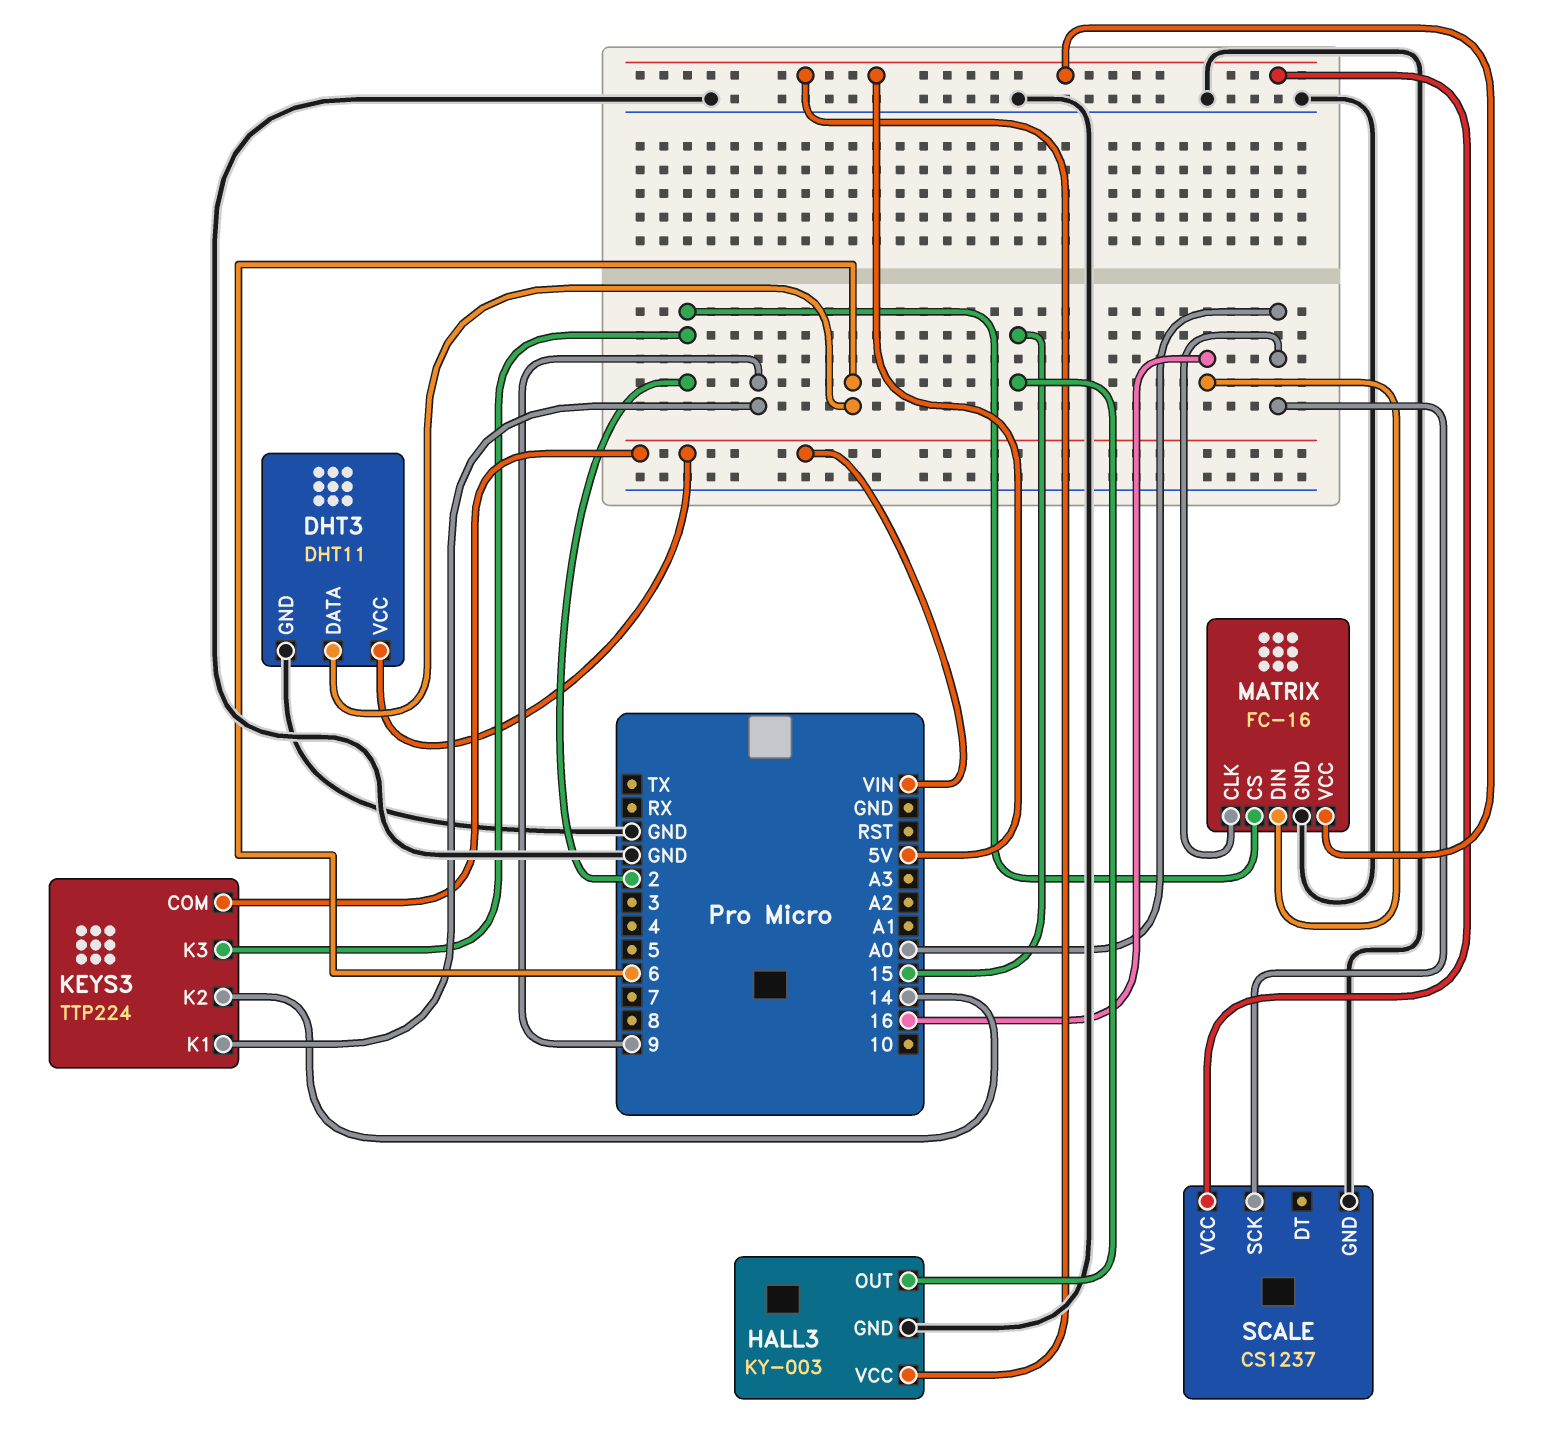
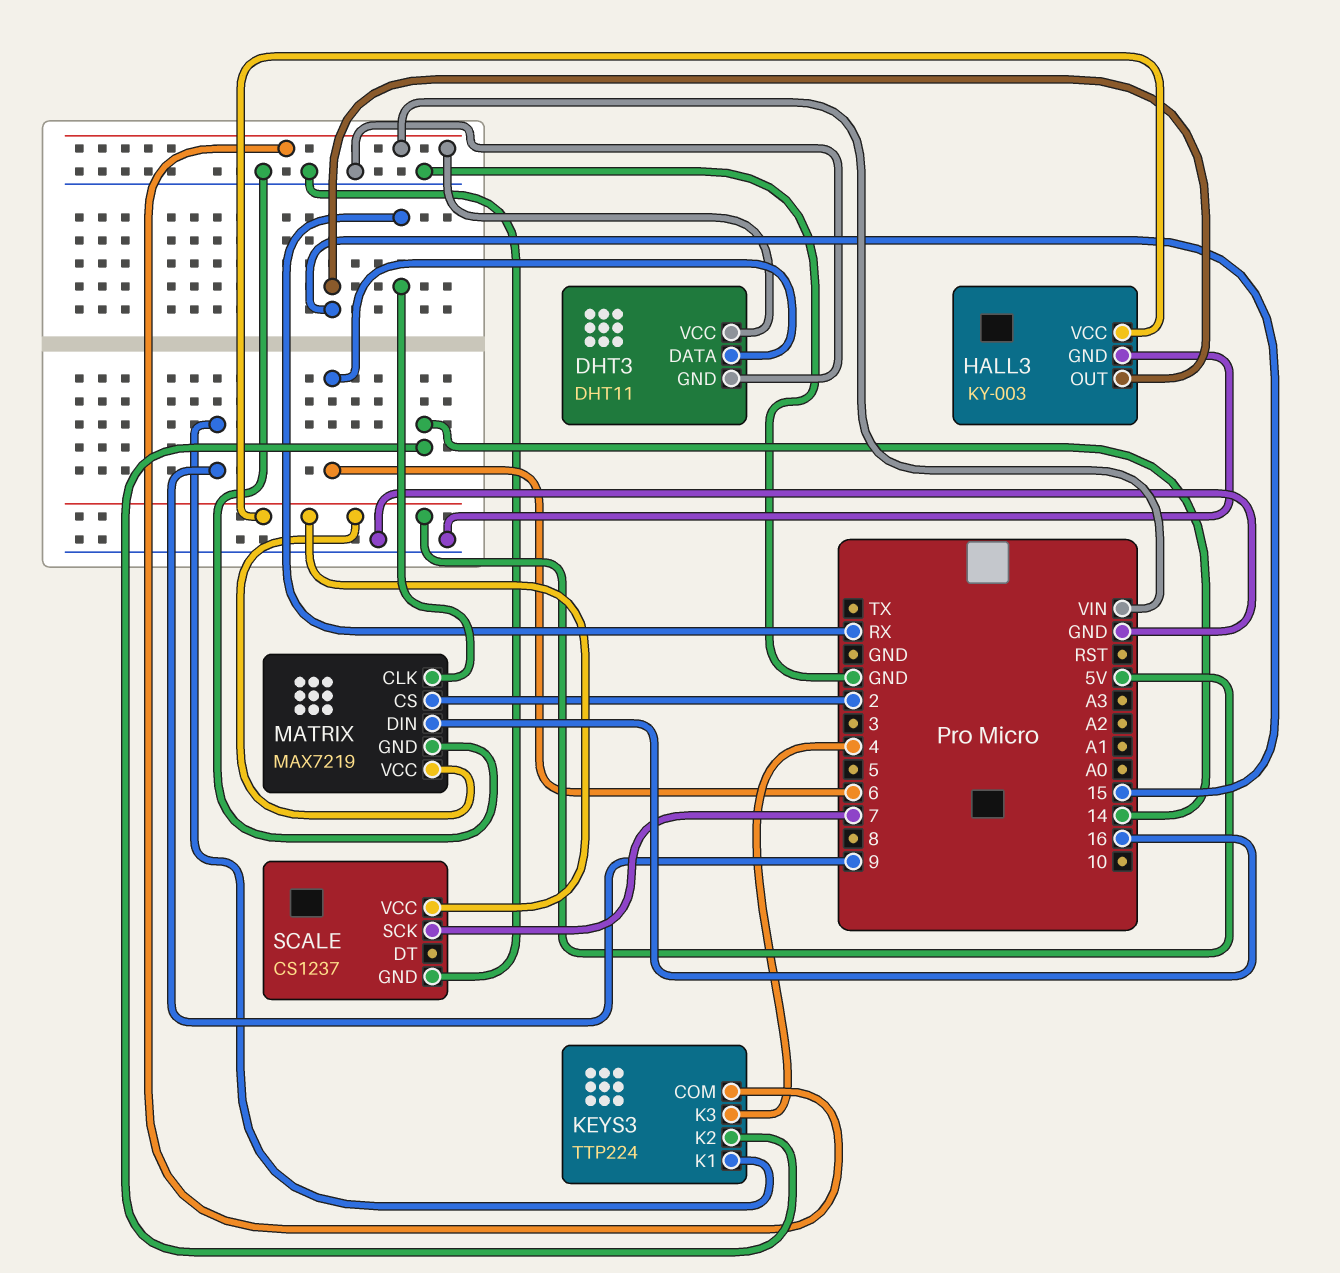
KEYS3 pin K3: 2 -> 4
MATRIX: FC-16 -> MAX7219
MATRIX pin CLK: A0 -> RX
SCALE pin SCK: A0 -> 7

